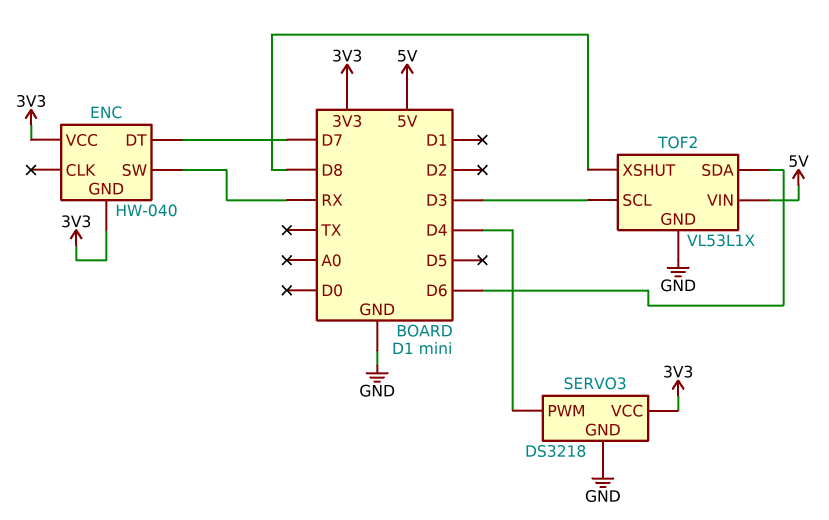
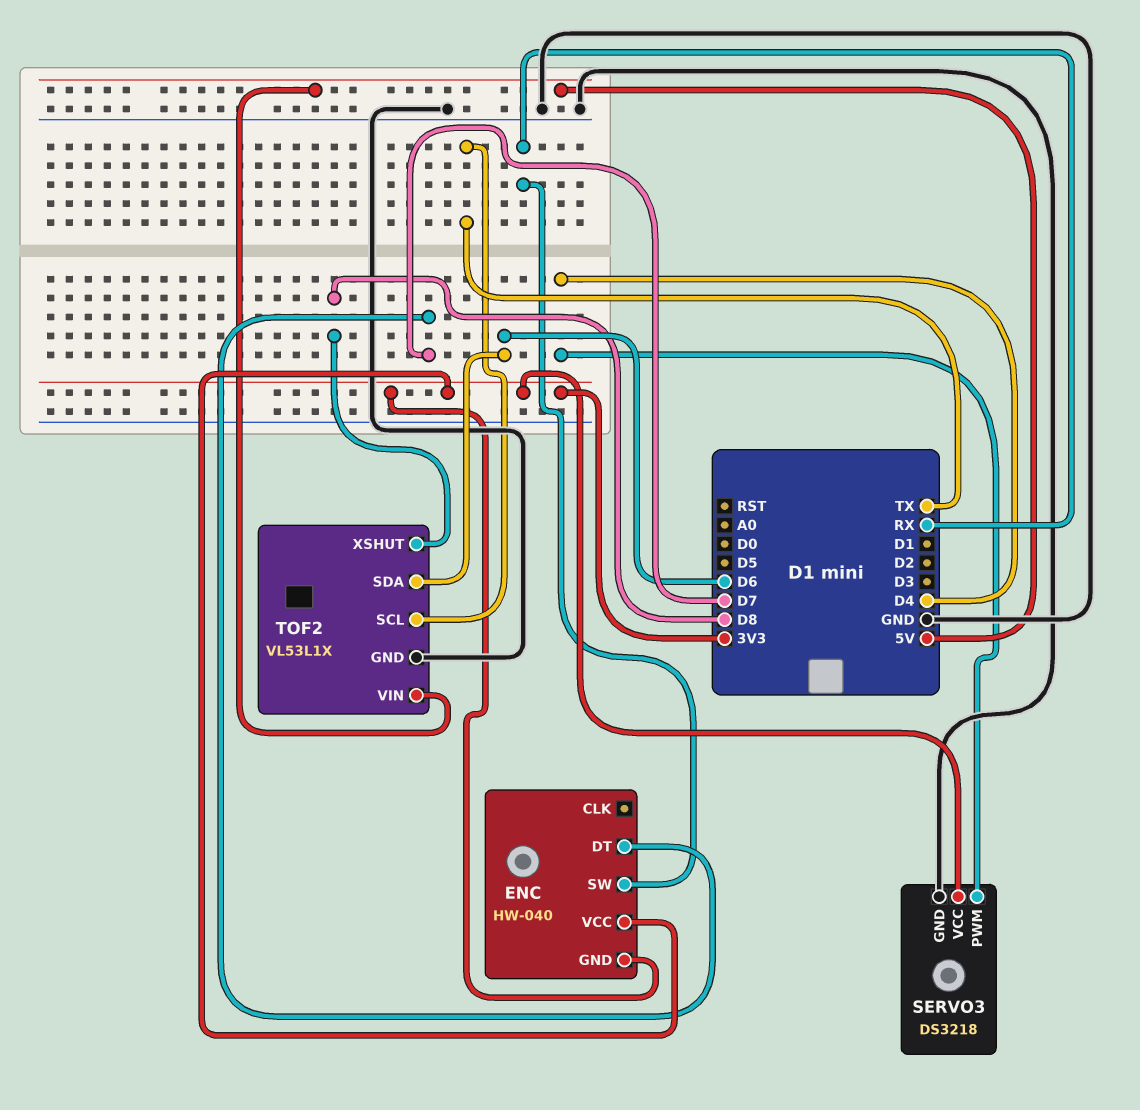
TOF2 pin SCL: D3 -> TX

